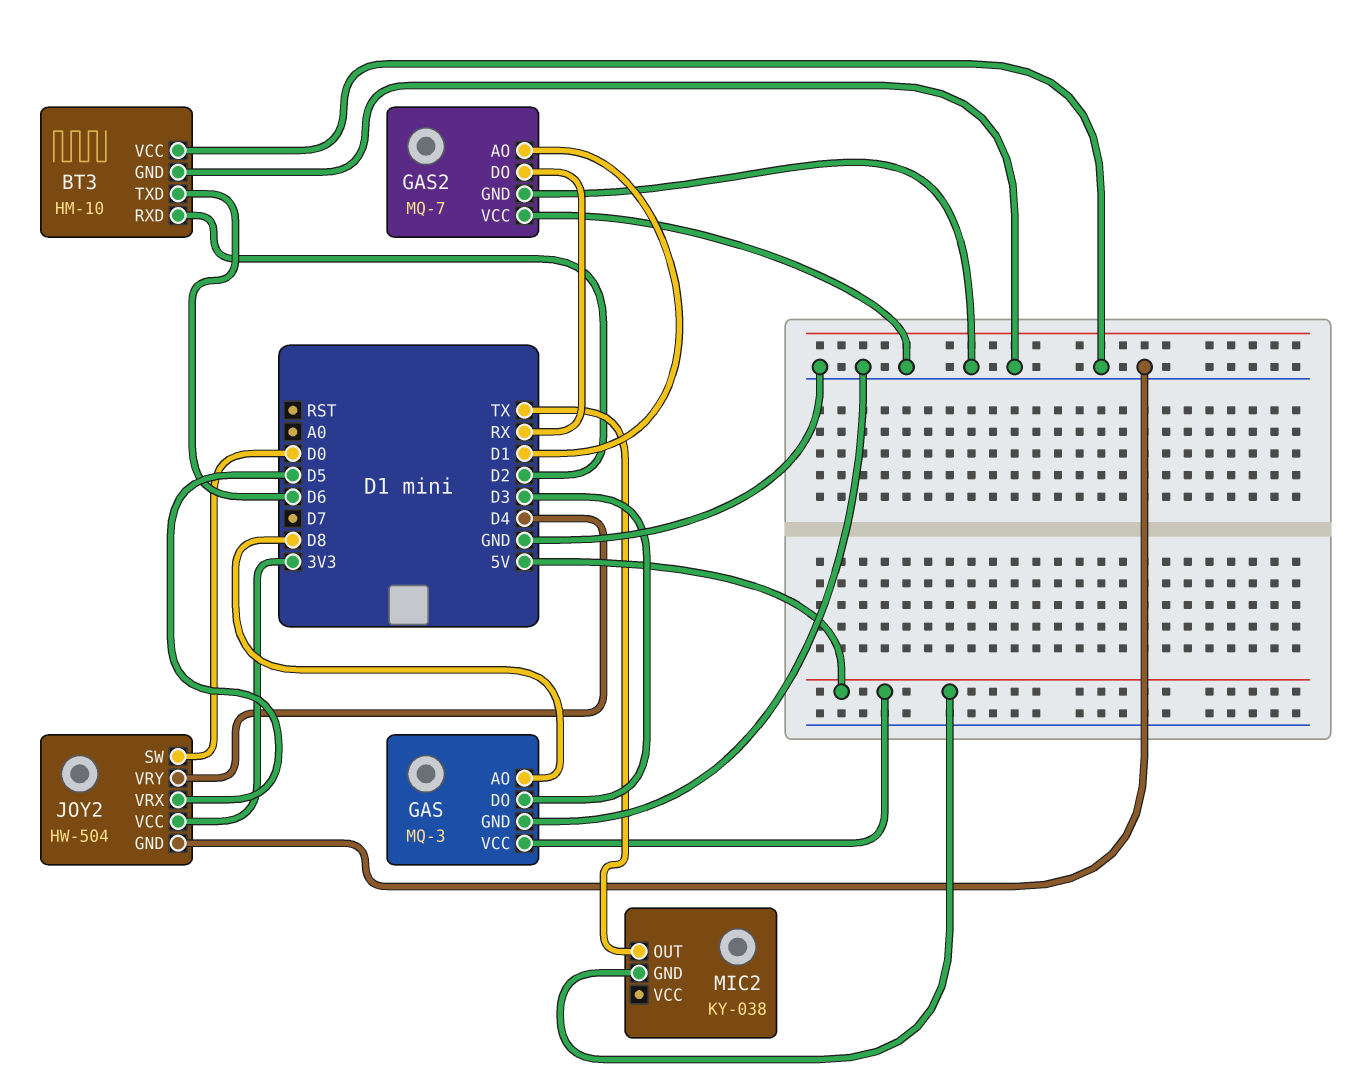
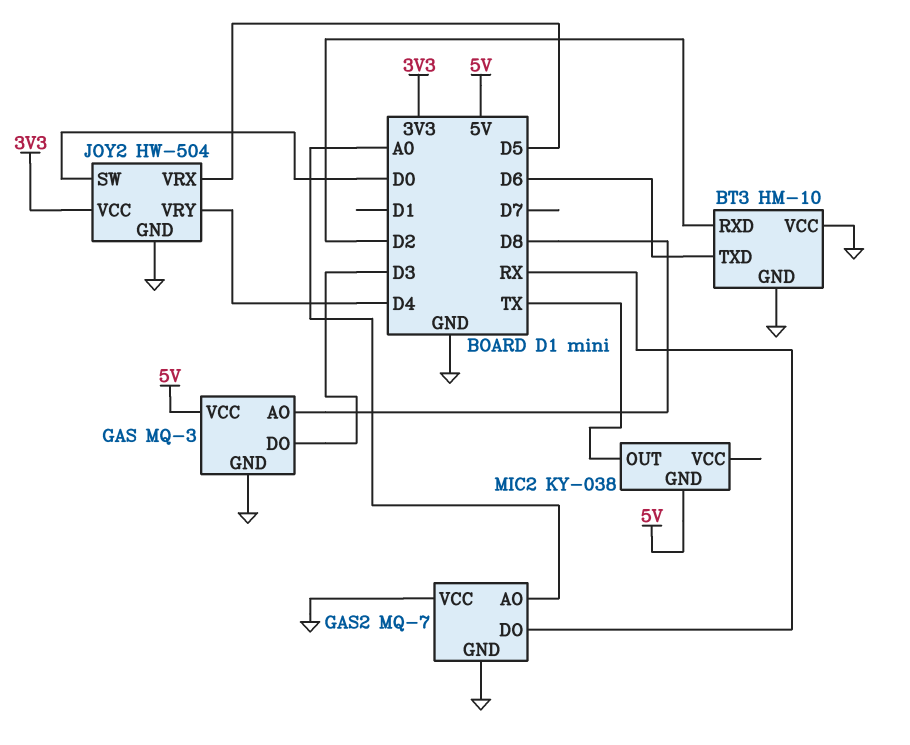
GAS2 pin AO: D1 -> A0

